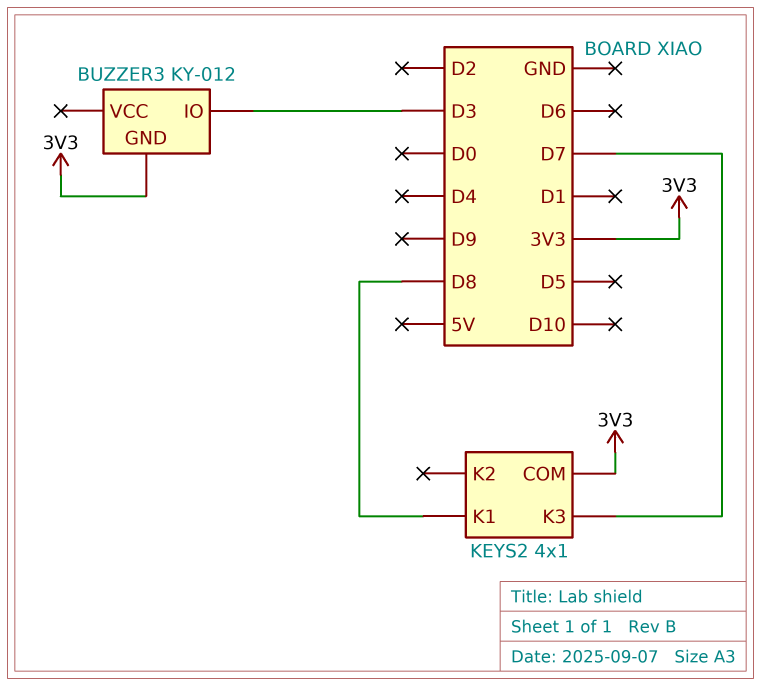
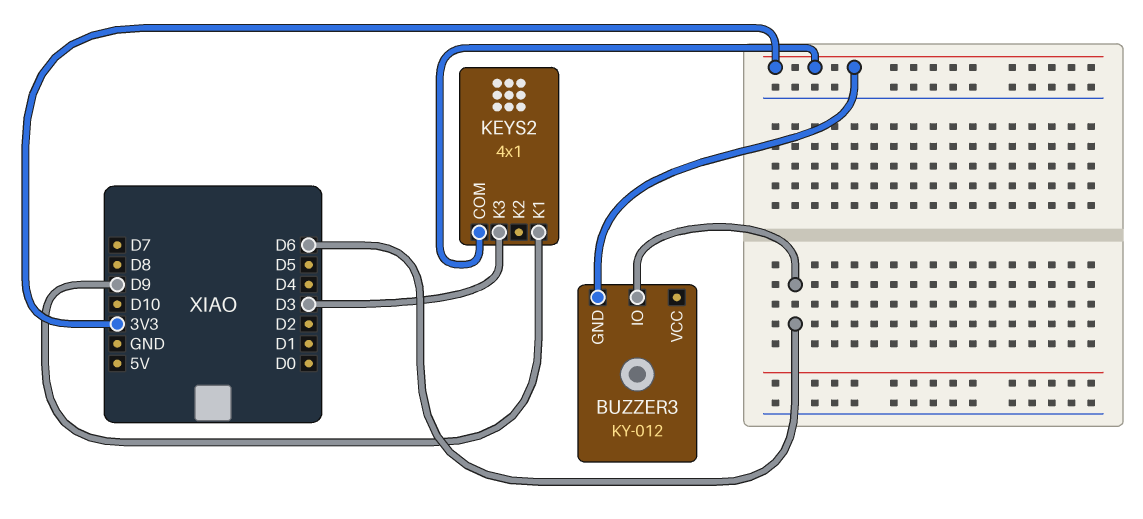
BUZZER3 pin IO: D3 -> D6
KEYS2 pin K1: D8 -> D9
KEYS2 pin K3: D7 -> D3

